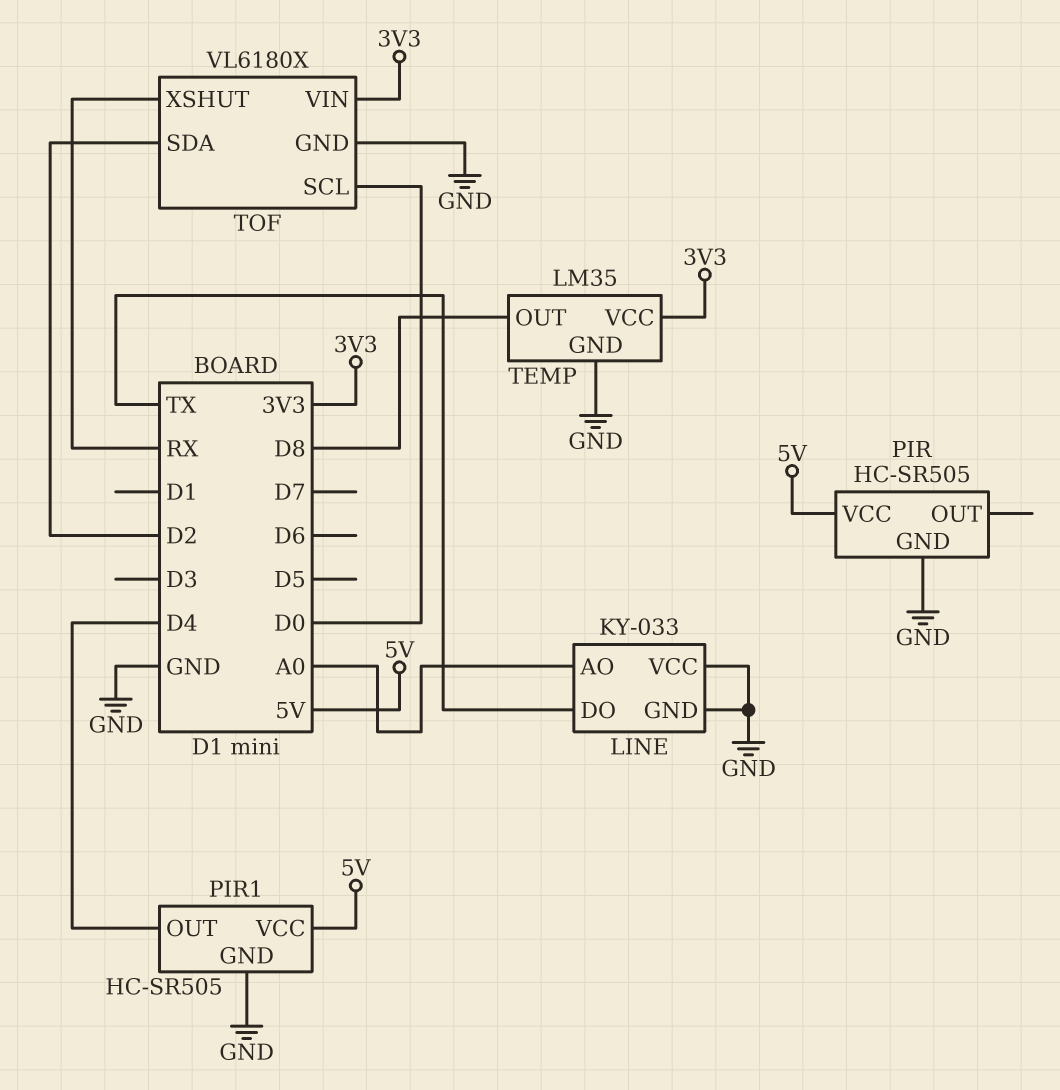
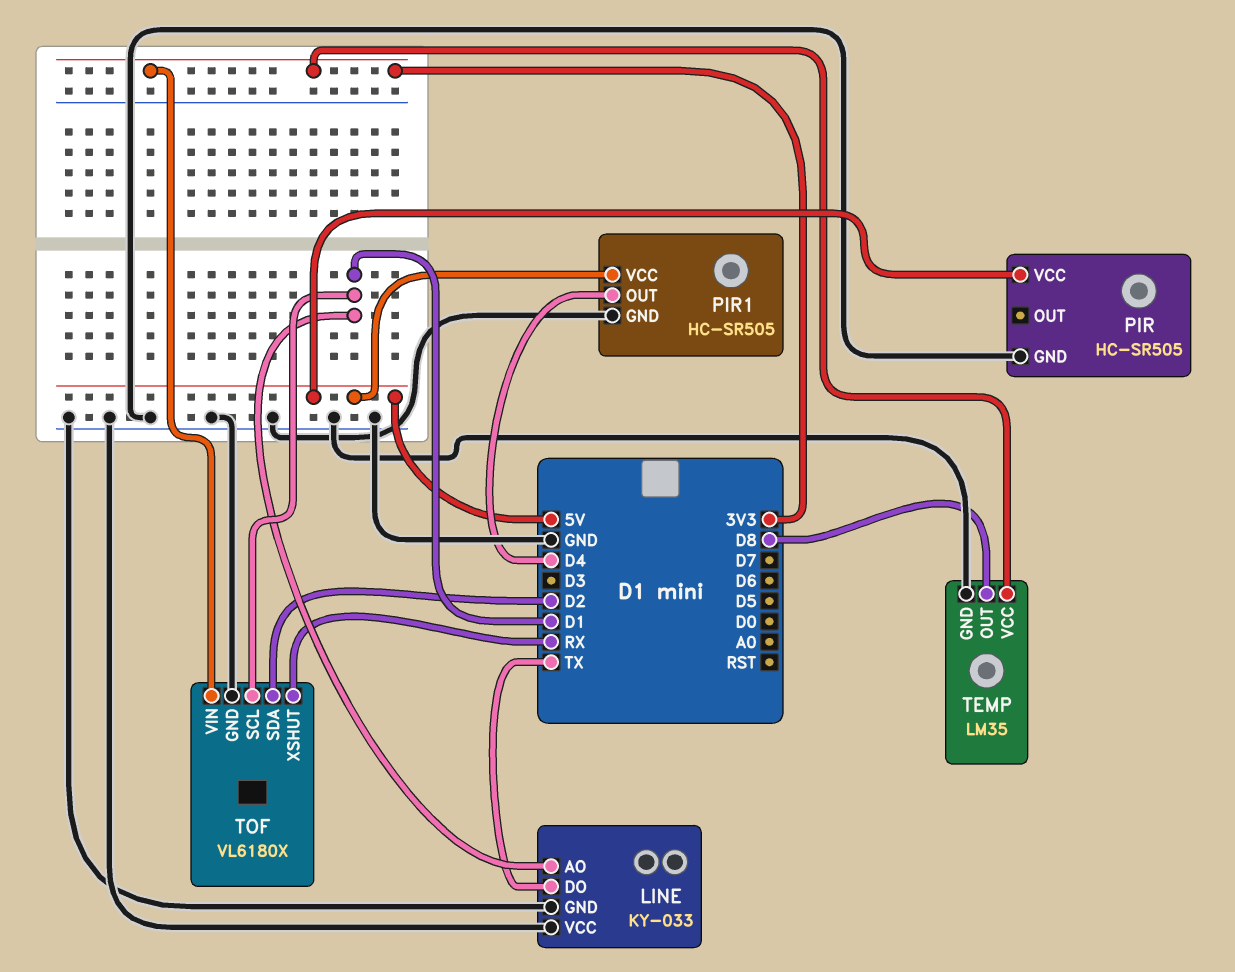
LINE pin AO: A0 -> D1
TOF pin SCL: D0 -> D1

